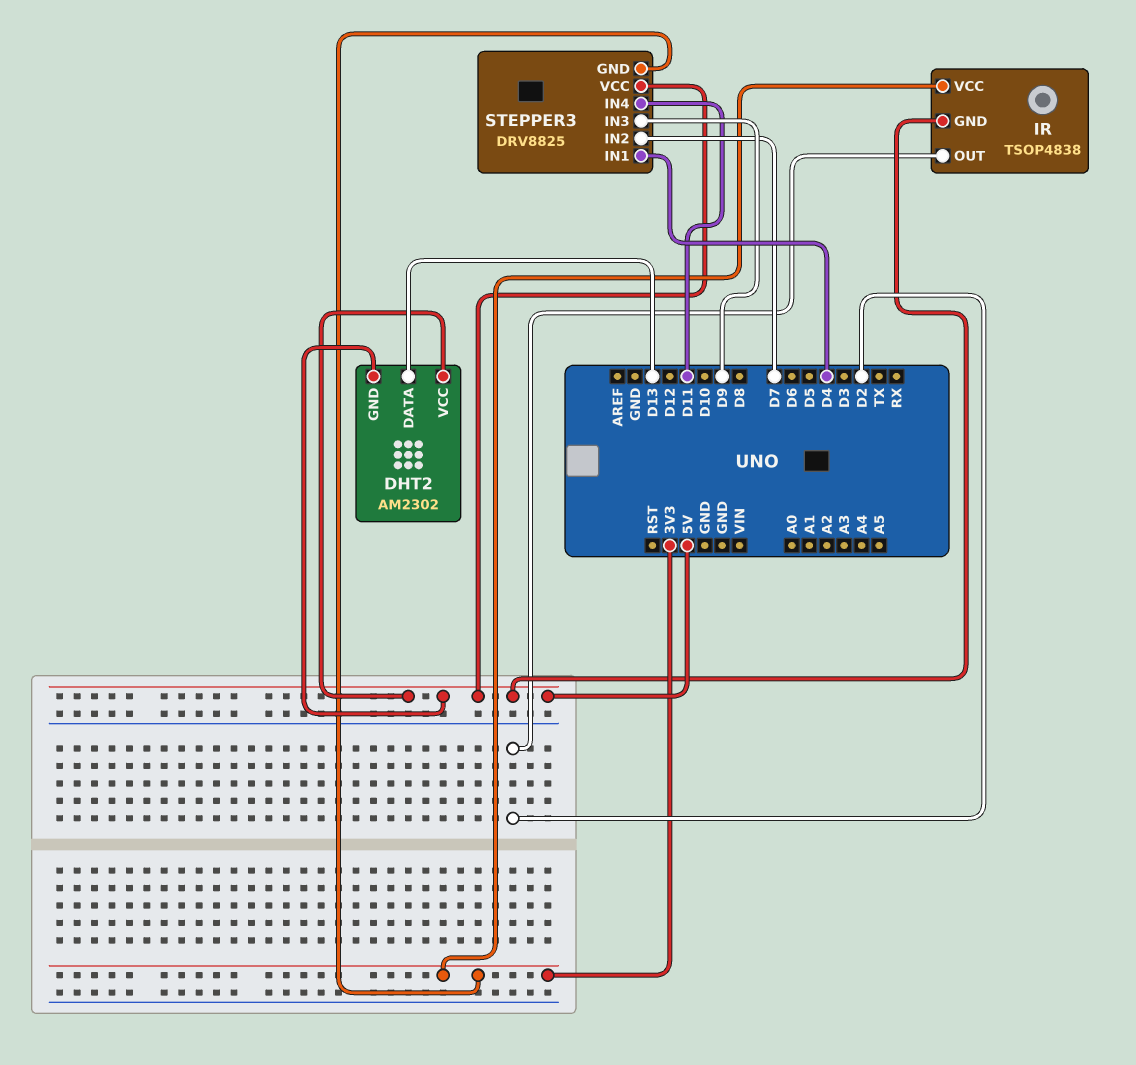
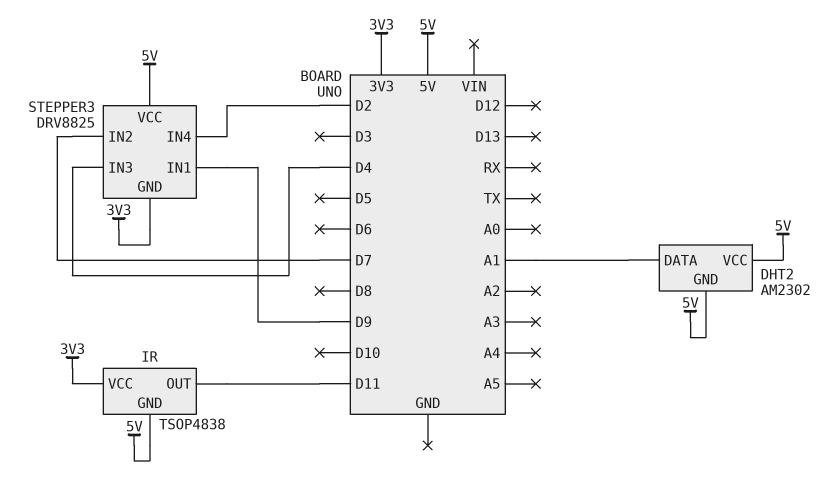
DHT2 pin DATA: D13 -> A1
IR pin OUT: D2 -> D11
STEPPER3 pin IN1: D4 -> D9
STEPPER3 pin IN3: D9 -> D4
STEPPER3 pin IN4: D11 -> D2

